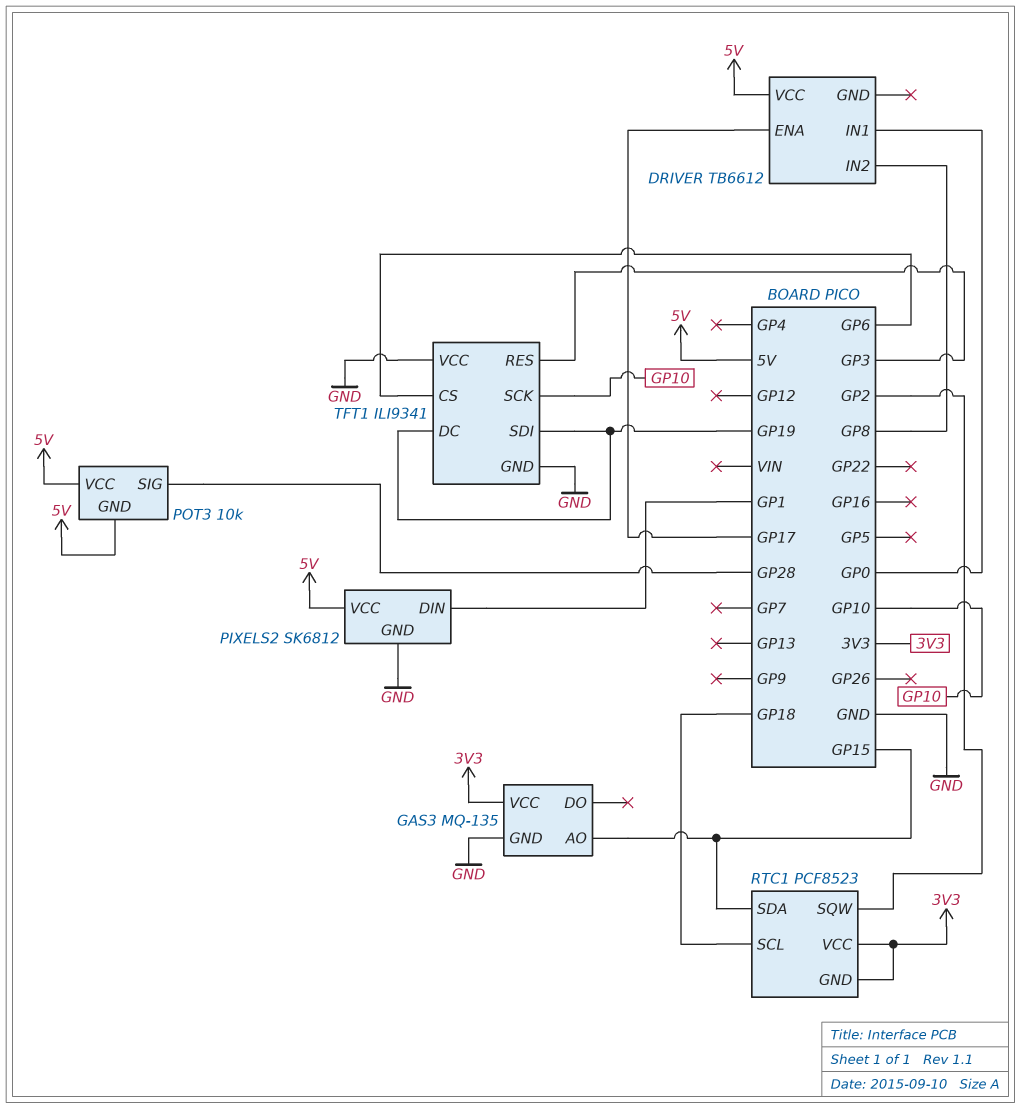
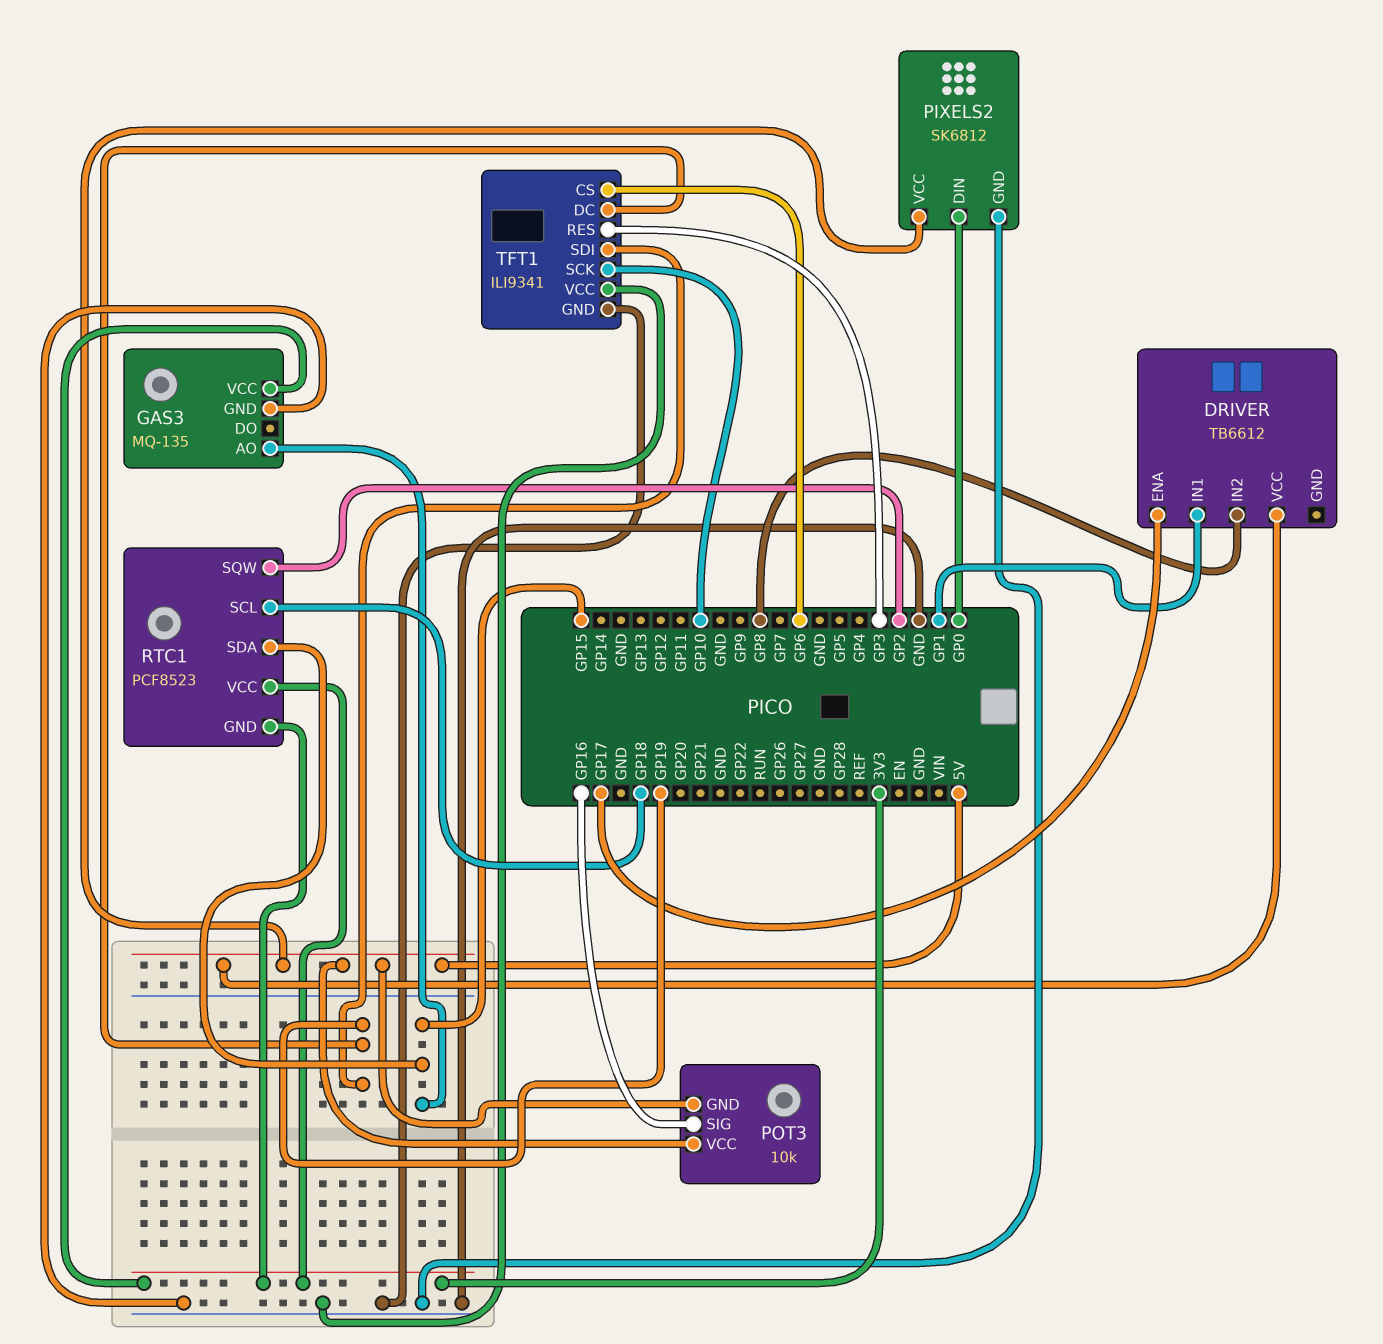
DRIVER pin IN1: GP0 -> GP1
PIXELS2 pin DIN: GP1 -> GP0
POT3 pin SIG: GP28 -> GP16

